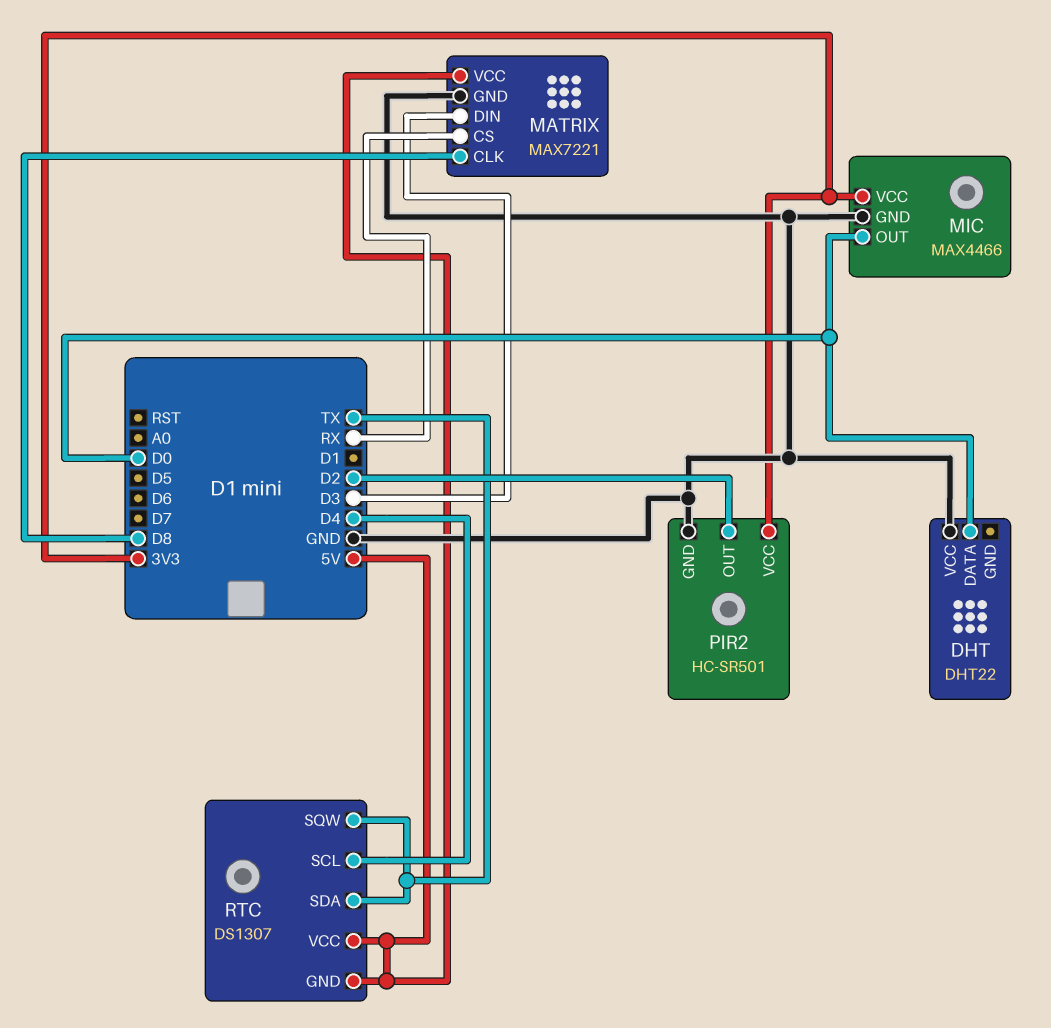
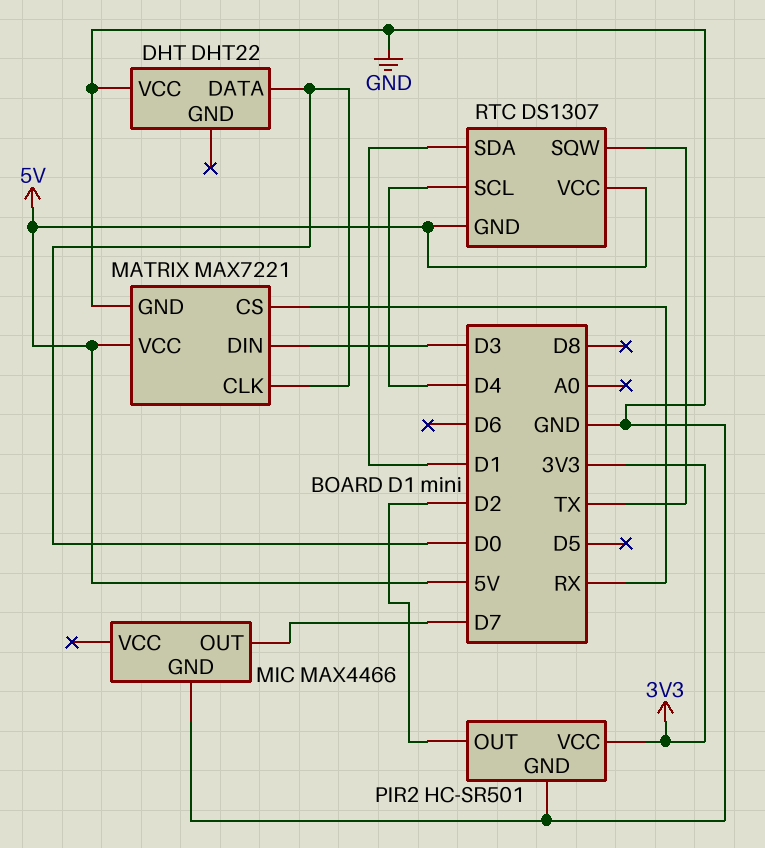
MATRIX pin CLK: D8 -> D0
MIC pin OUT: D0 -> D7
MIC pin VCC: 3V3 -> none
RTC pin SDA: TX -> D1

